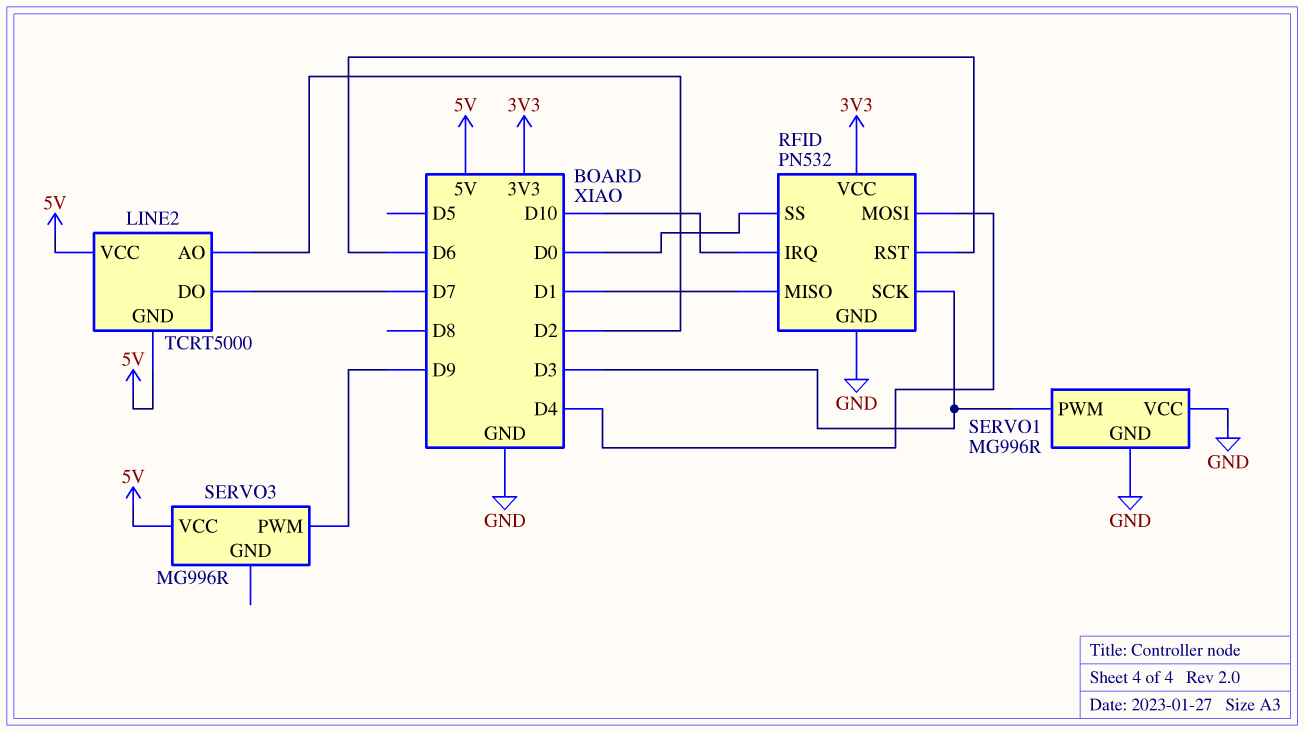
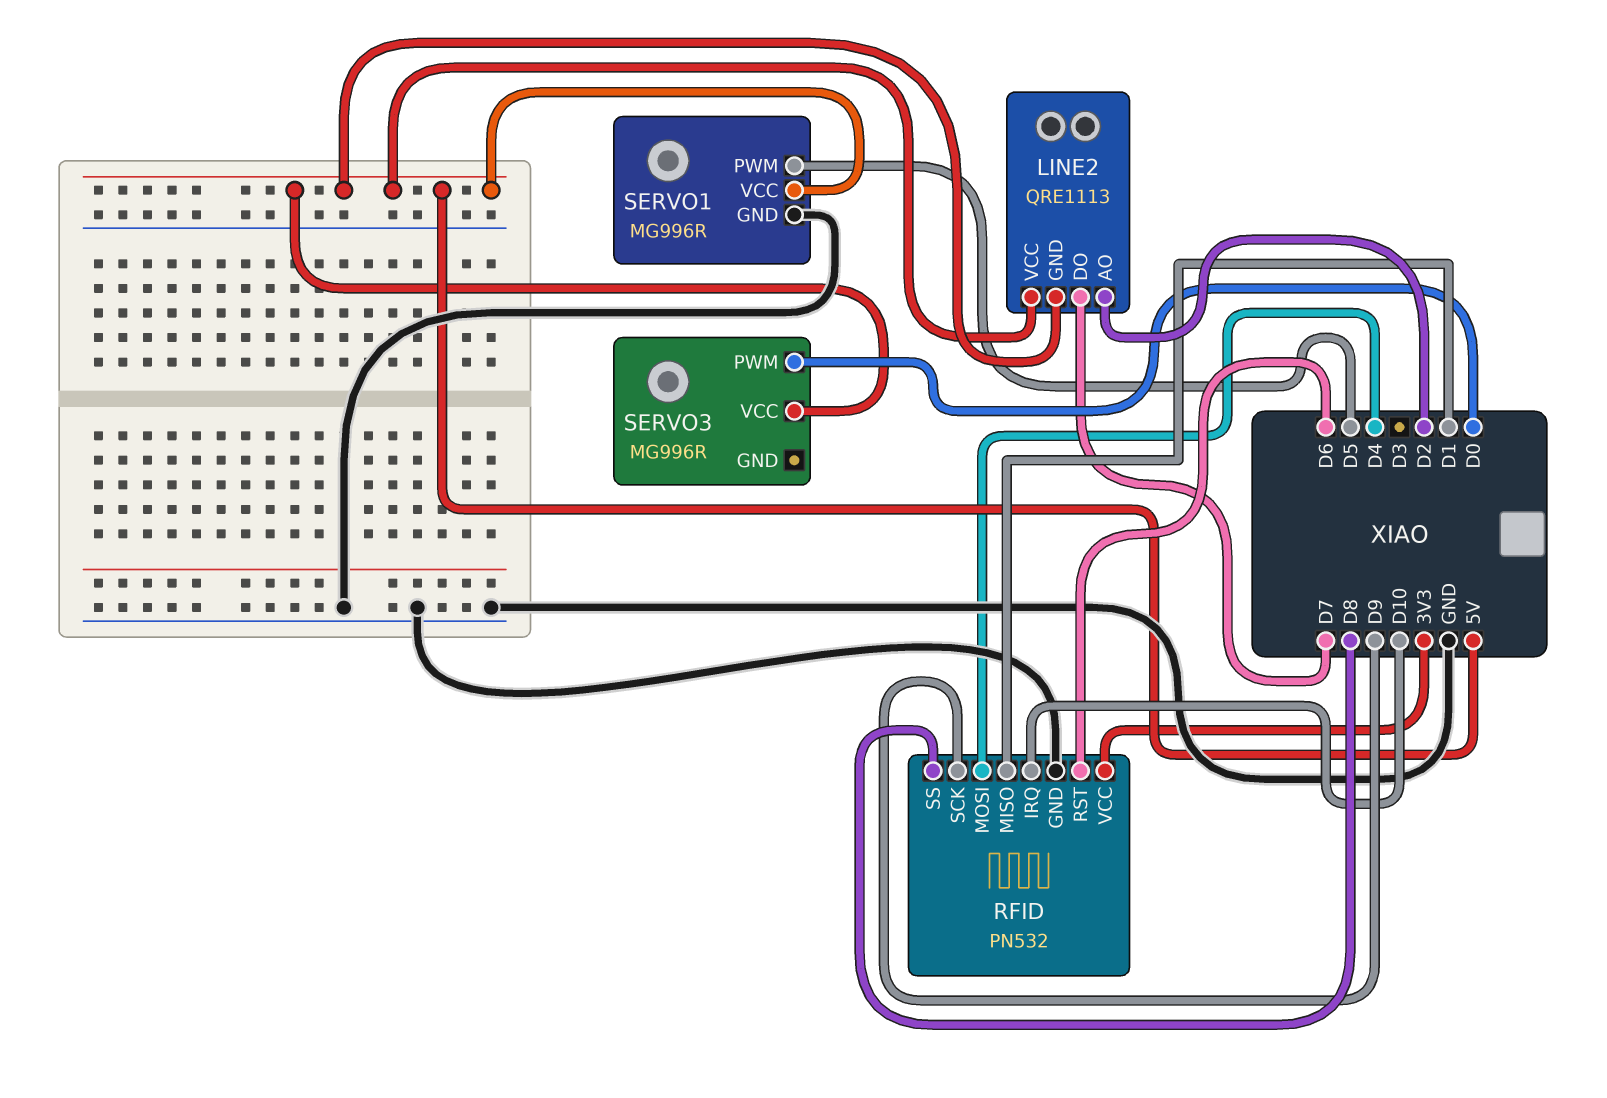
LINE2: TCRT5000 -> QRE1113
RFID pin SCK: D3 -> D9
RFID pin SS: D0 -> D8
SERVO1 pin PWM: D3 -> D5
SERVO1 pin VCC: GND -> 5V
SERVO3 pin PWM: D9 -> D0

